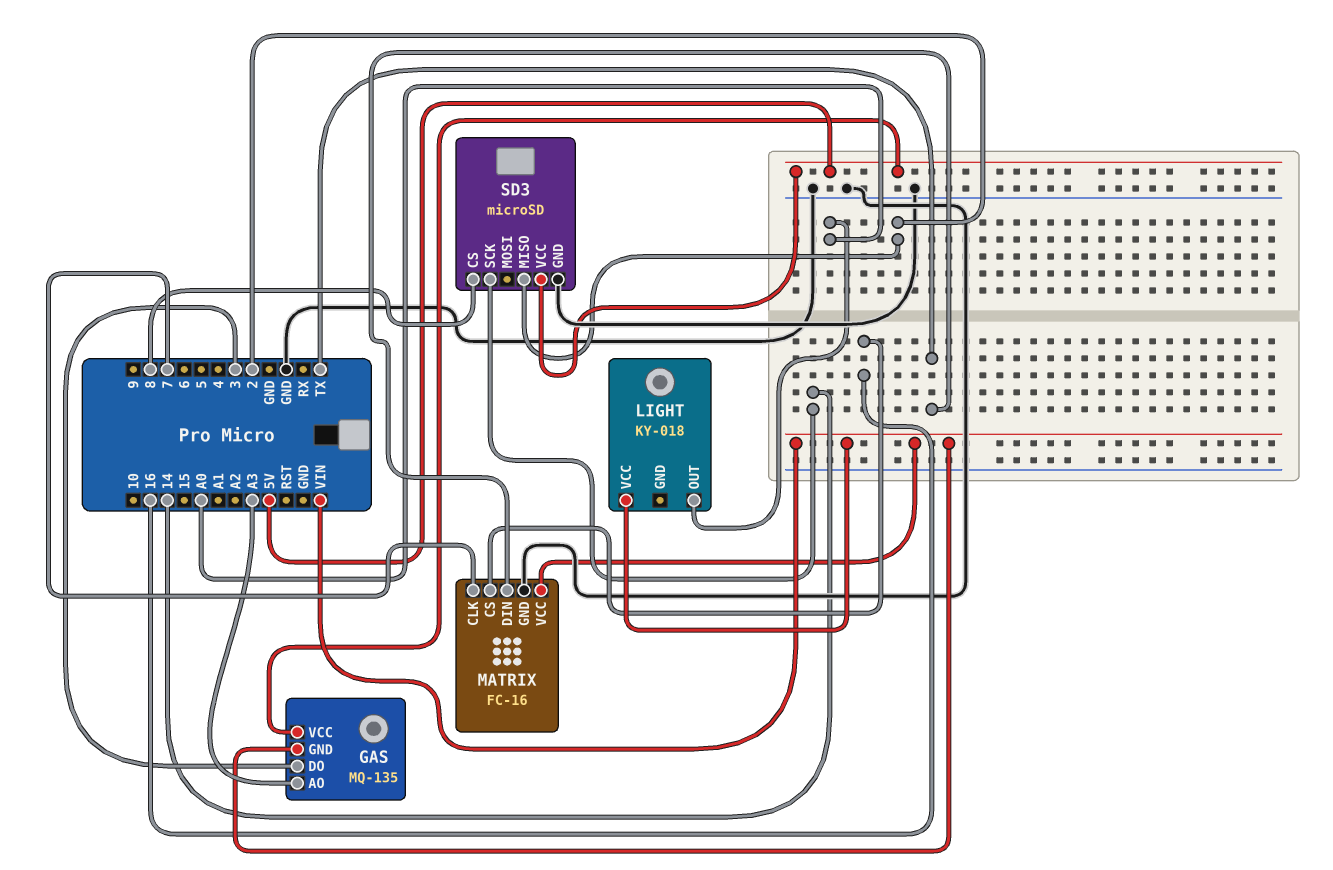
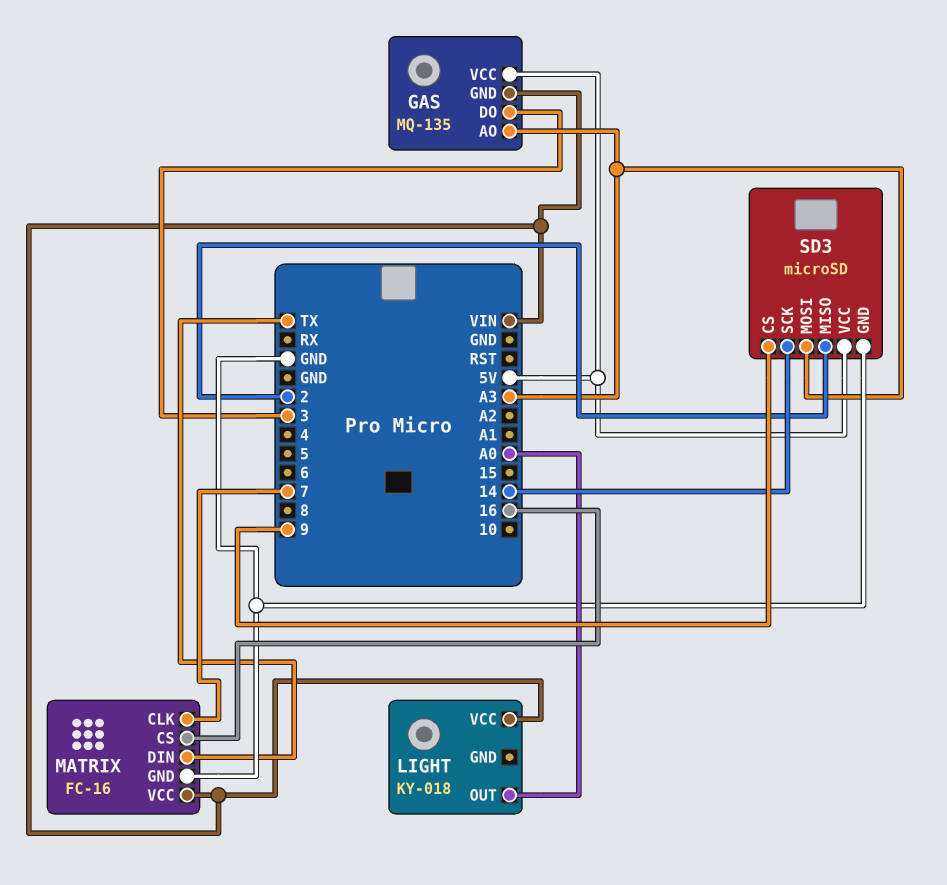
SD3 pin CS: 8 -> 9
SD3 pin MOSI: none -> A3

